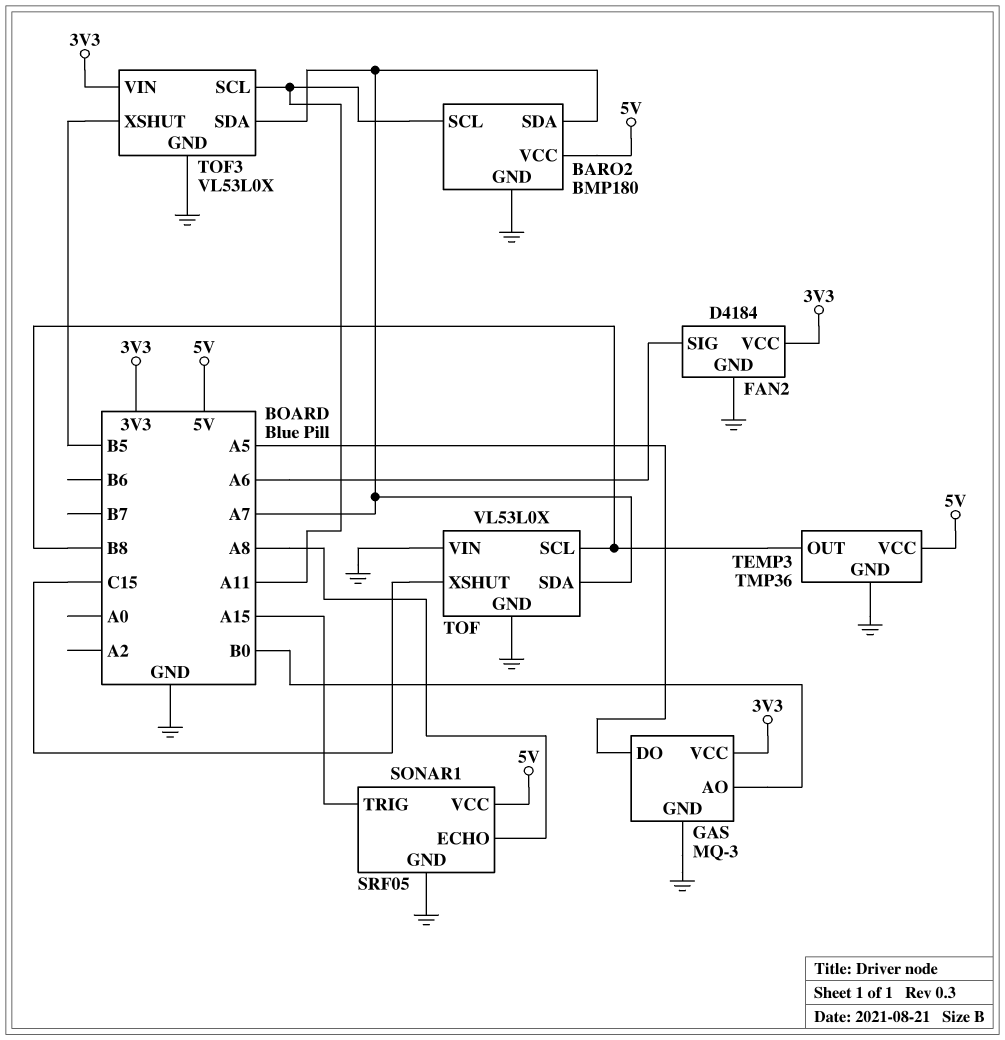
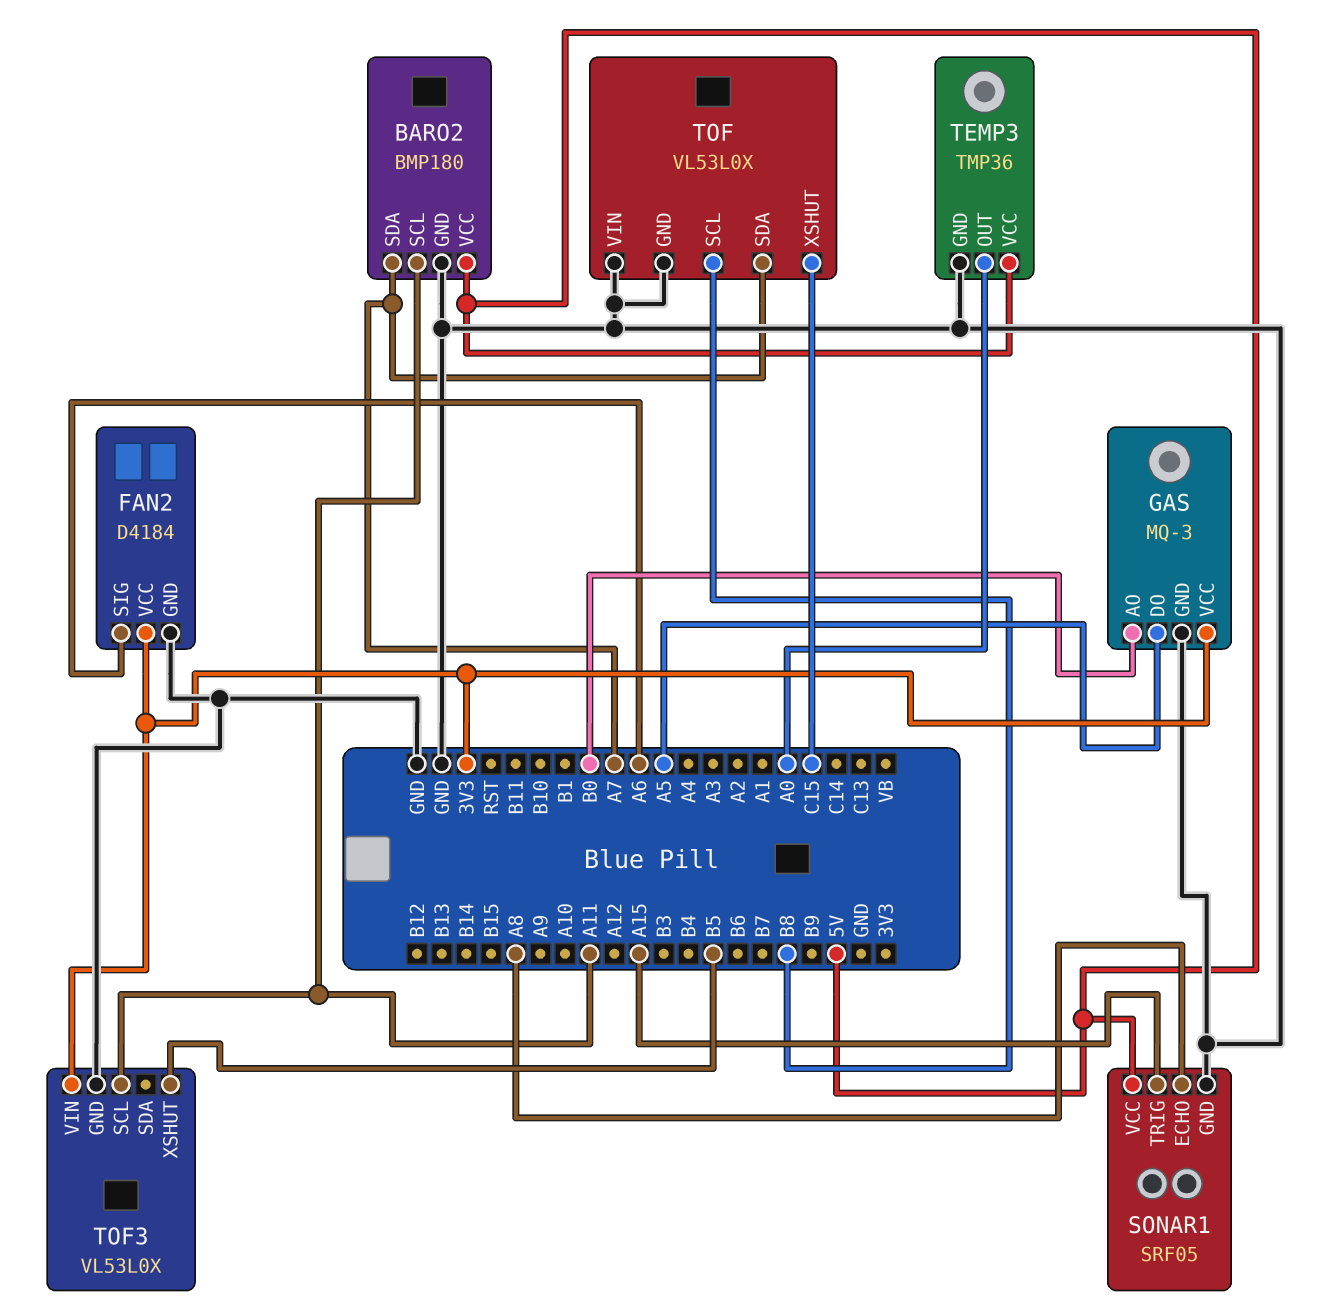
TEMP3 pin OUT: B8 -> A0
TOF3 pin SDA: A7 -> none

